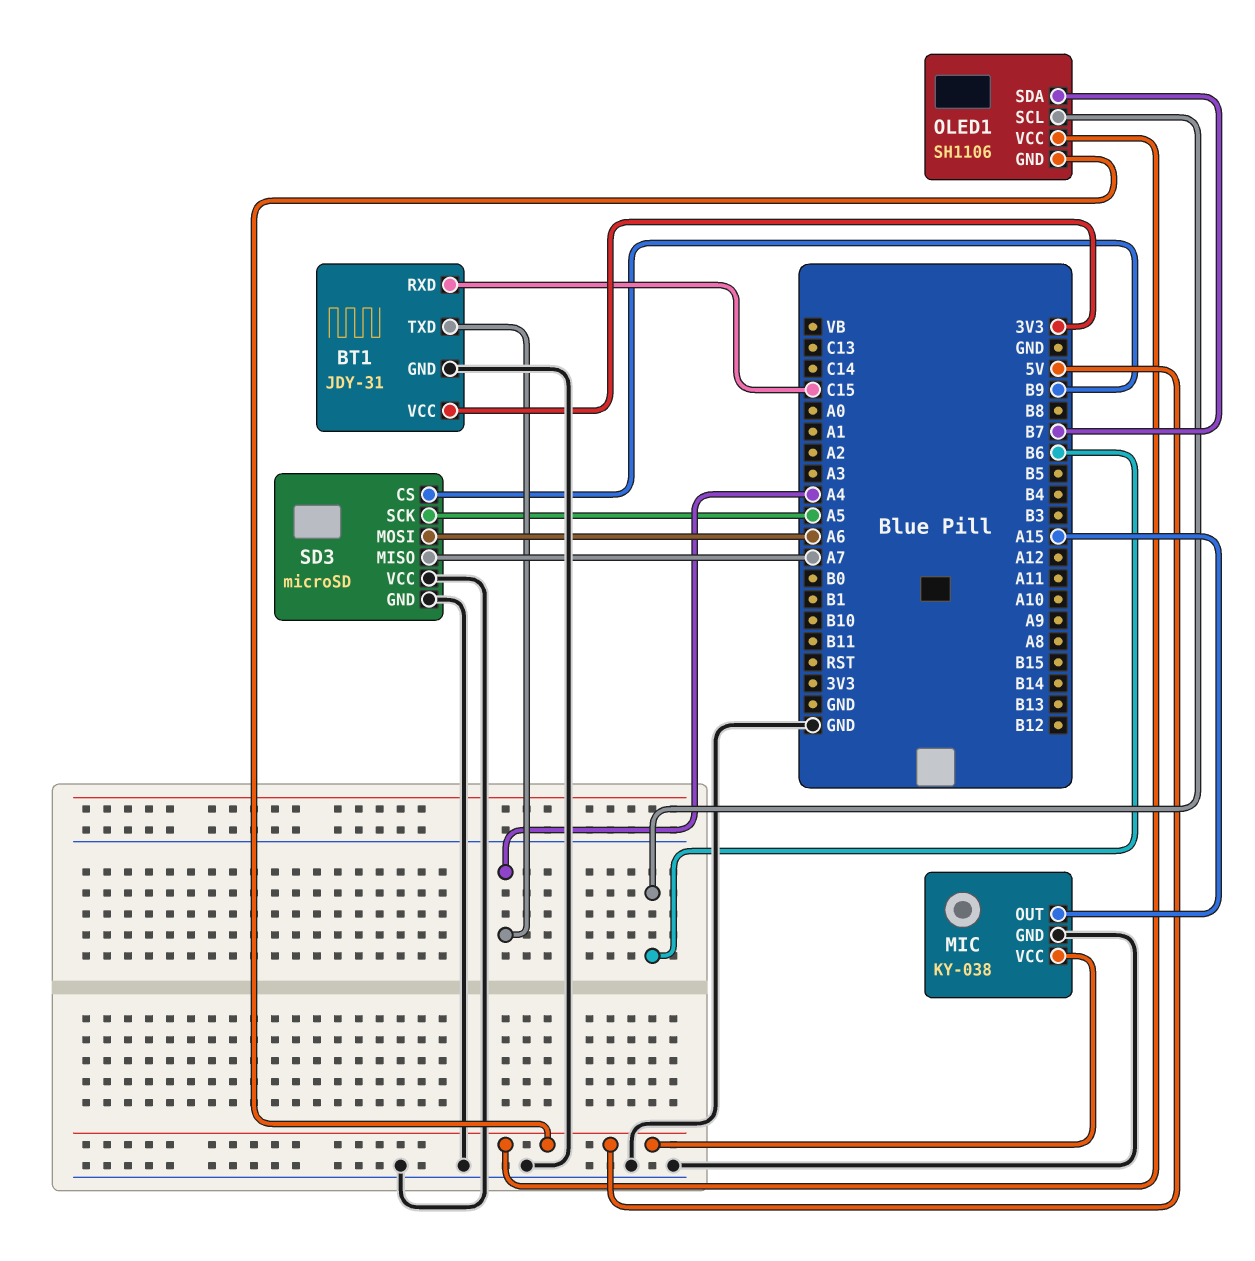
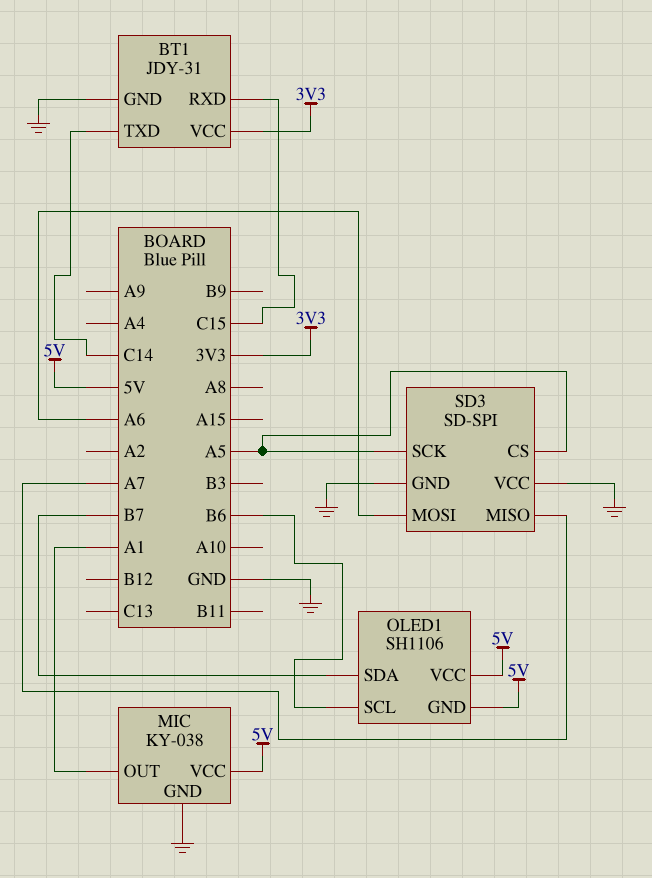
BT1 pin TXD: A4 -> C14
MIC pin OUT: A15 -> A1
SD3: microSD -> SD-SPI
SD3 pin CS: B9 -> A5

